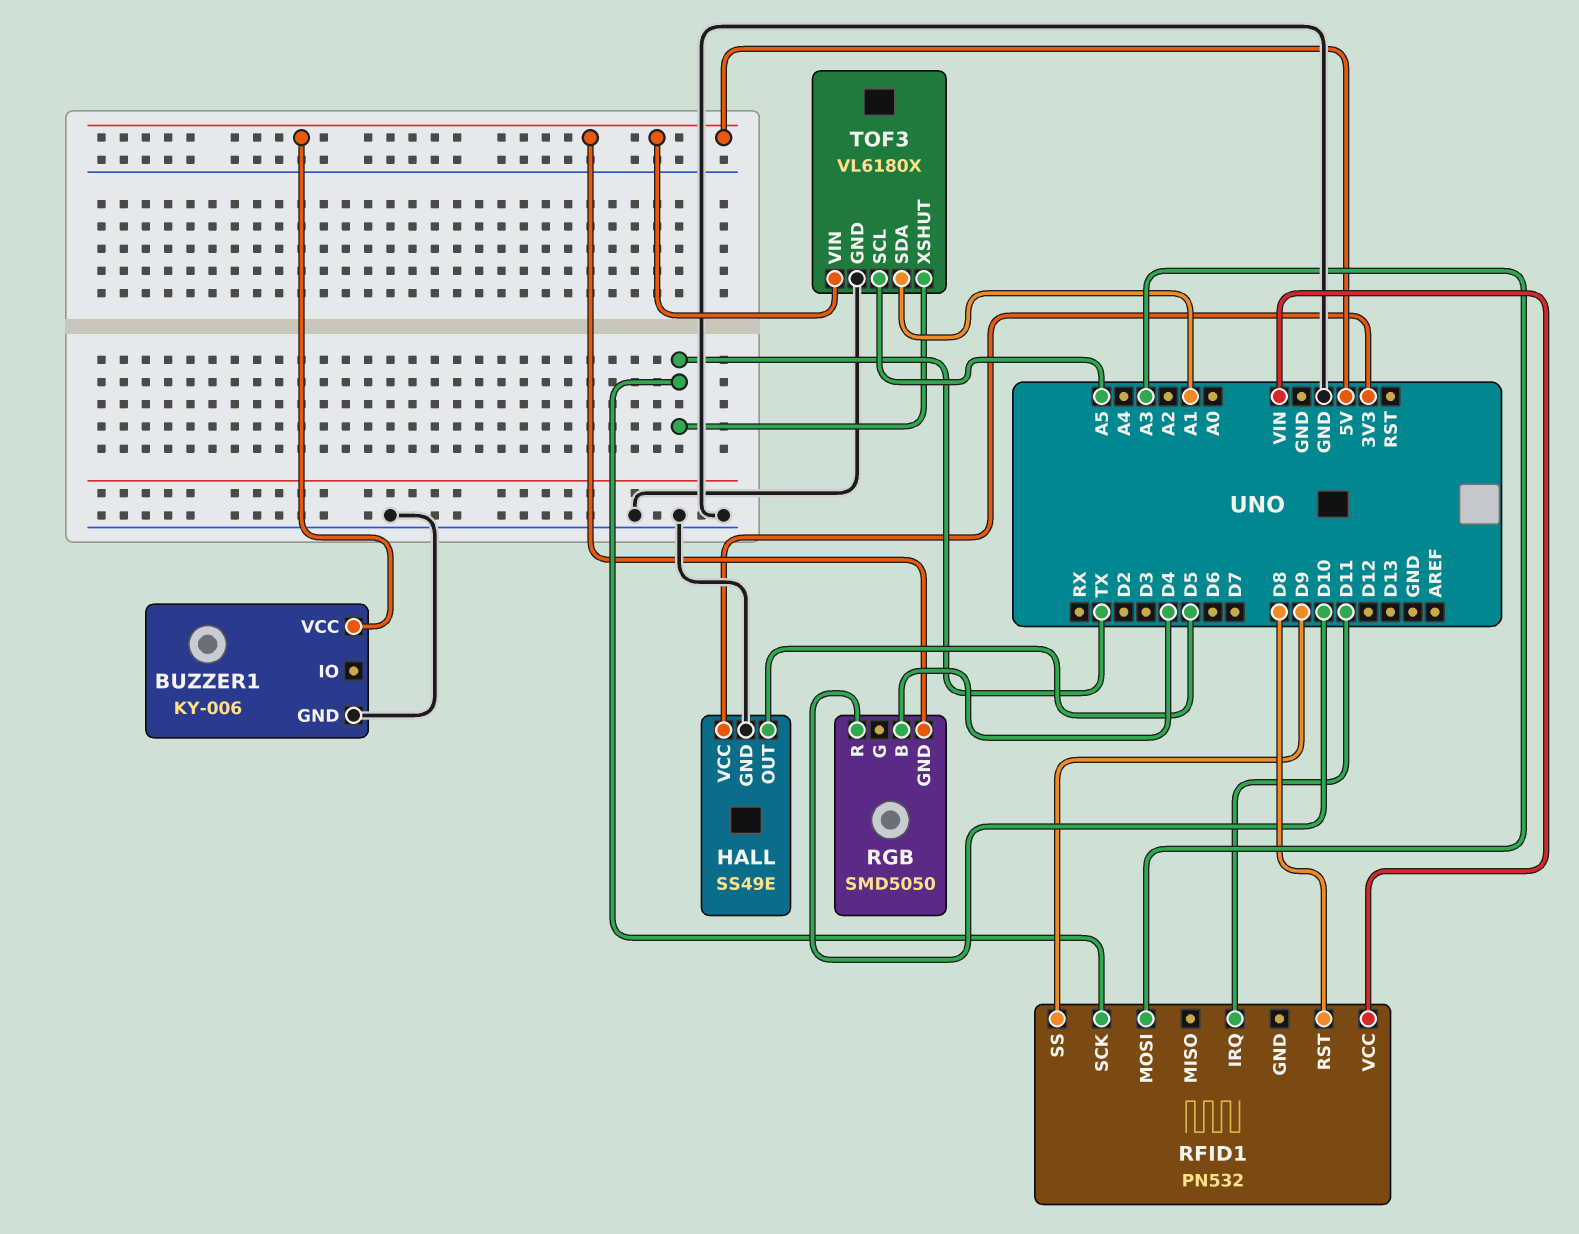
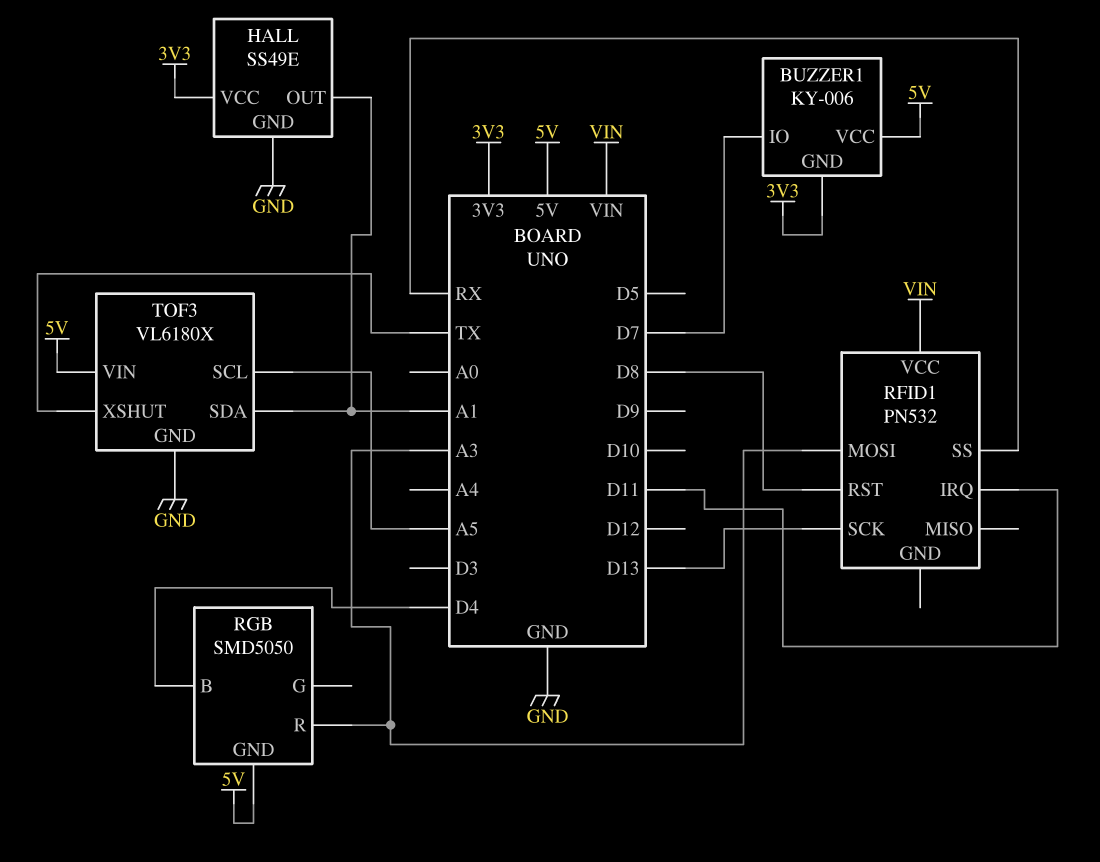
BUZZER1 pin GND: GND -> 3V3
BUZZER1 pin IO: none -> D7
HALL pin OUT: D5 -> A1
RFID1 pin SCK: TX -> D13
RFID1 pin SS: D9 -> RX
RGB pin R: D10 -> A3

